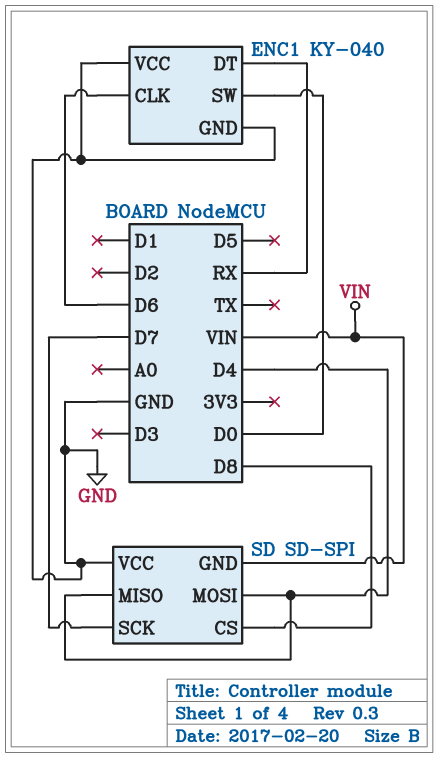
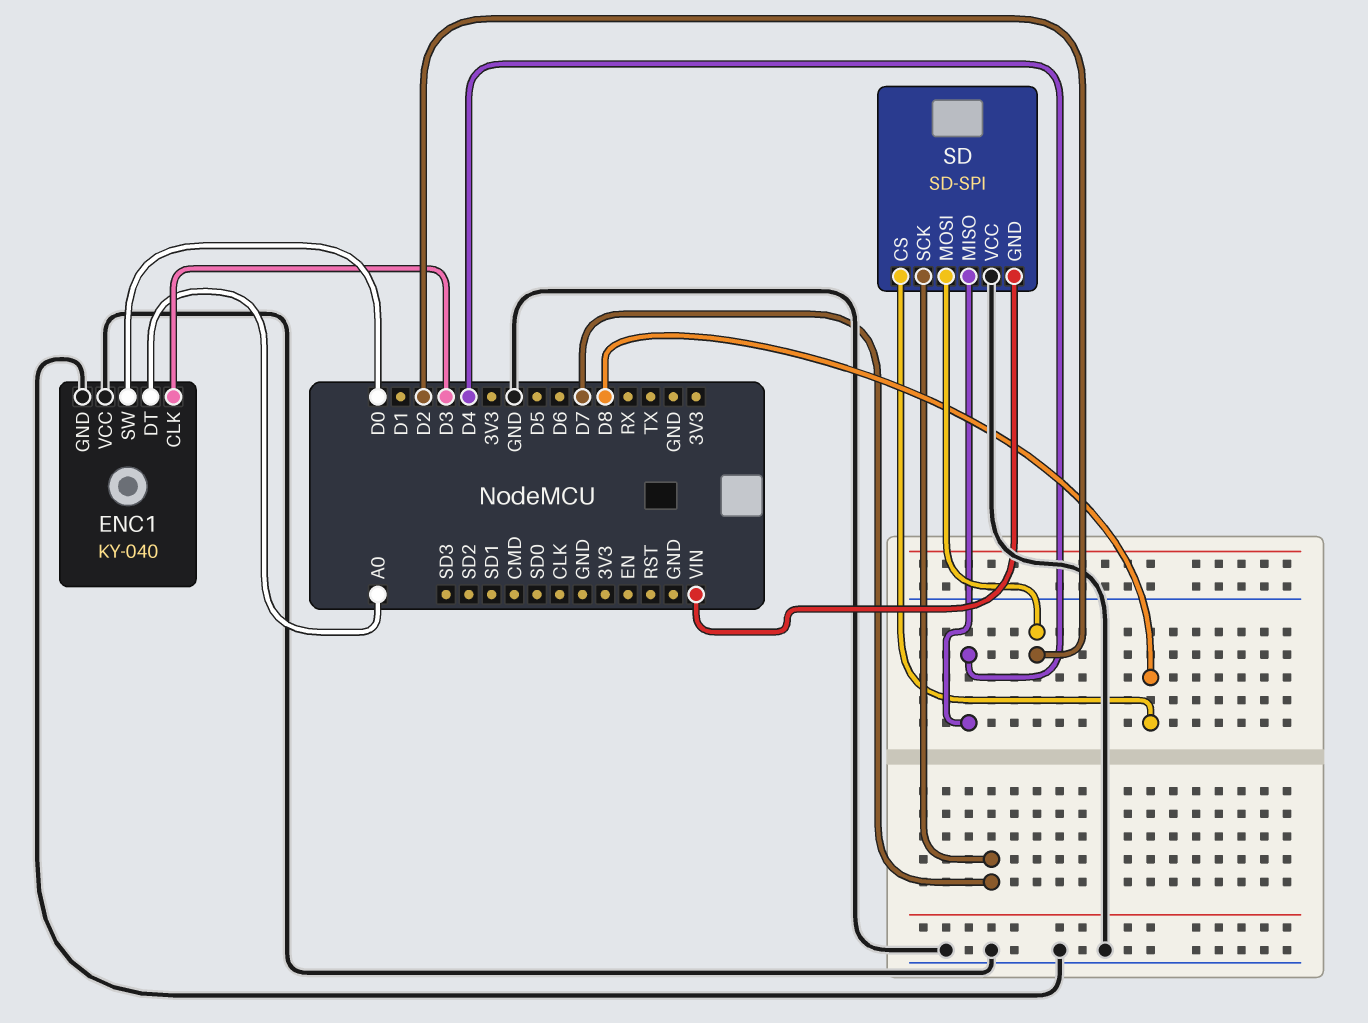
ENC1 pin CLK: D6 -> D3
ENC1 pin DT: RX -> A0
SD pin MOSI: D4 -> D2

